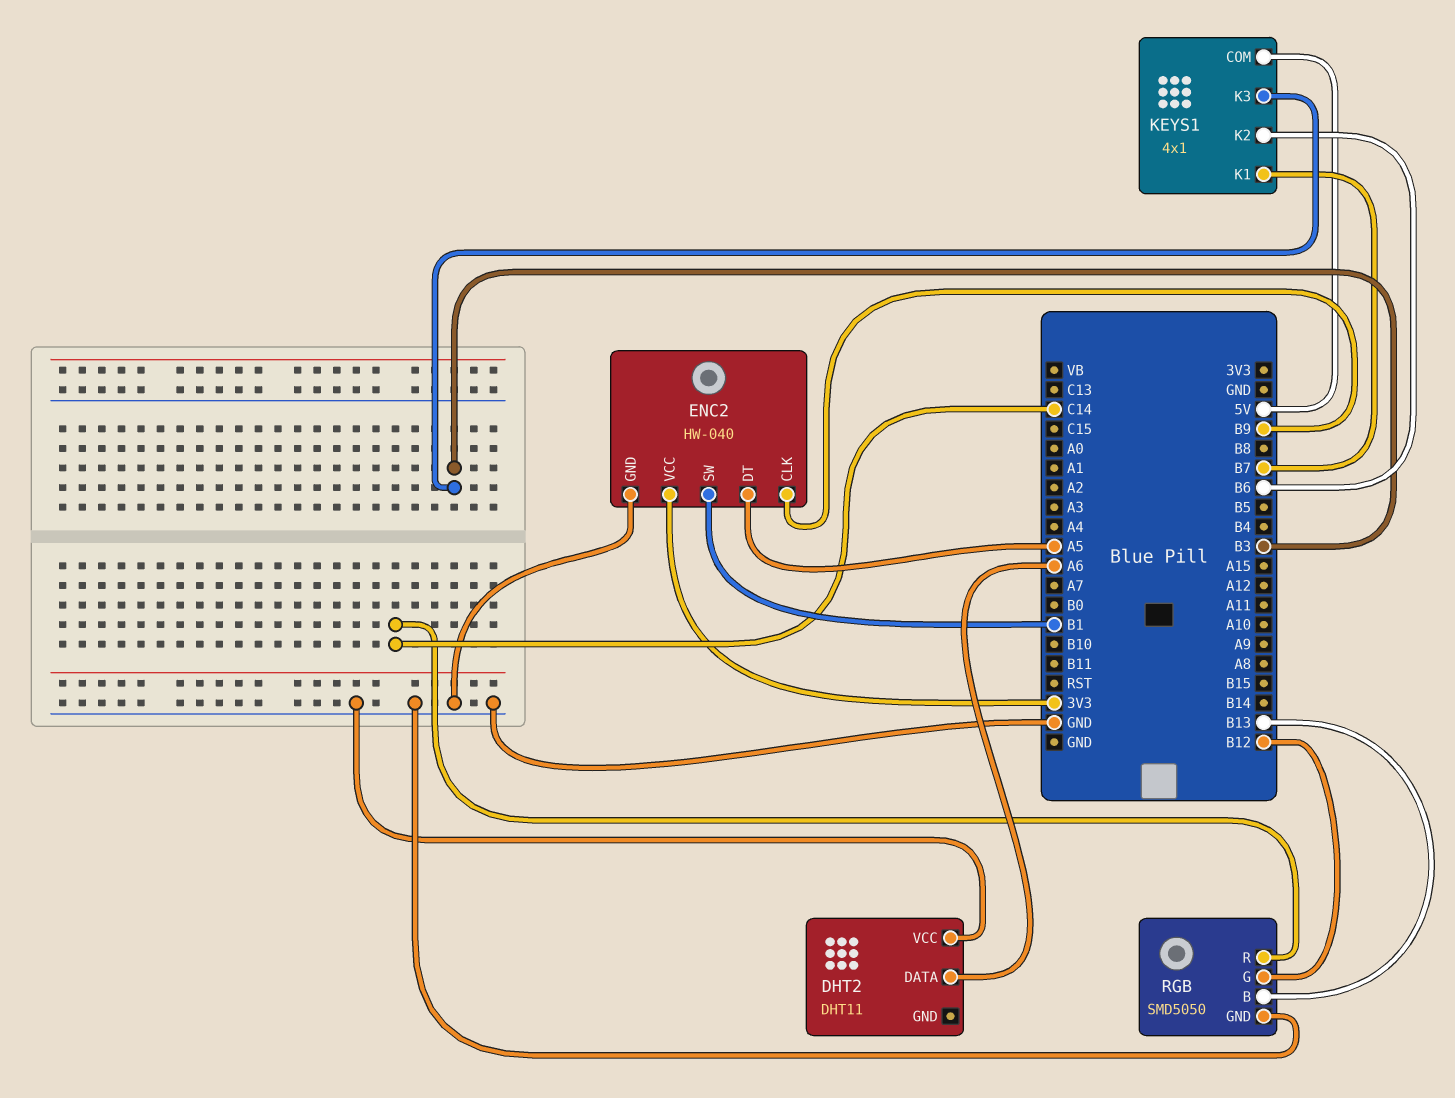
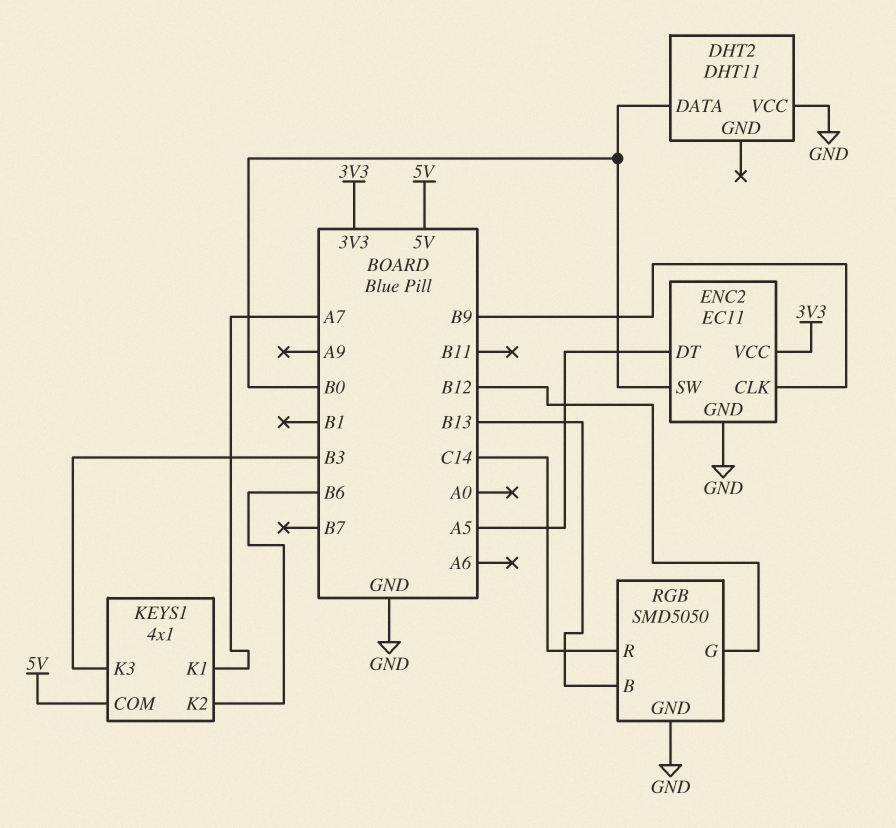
DHT2 pin DATA: A6 -> B0
ENC2: HW-040 -> EC11
ENC2 pin SW: B1 -> B0
KEYS1 pin K1: B7 -> A7

